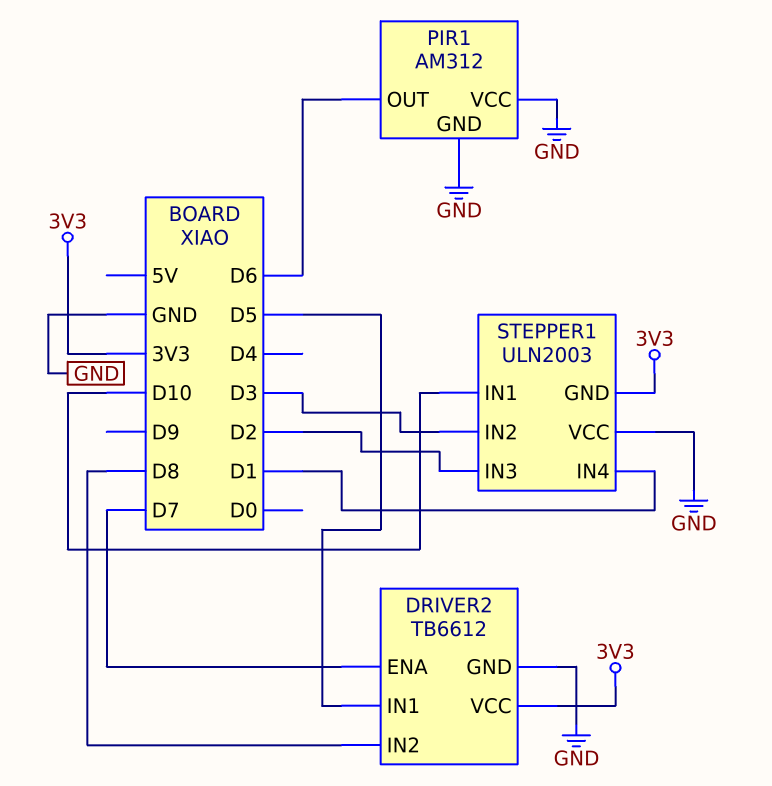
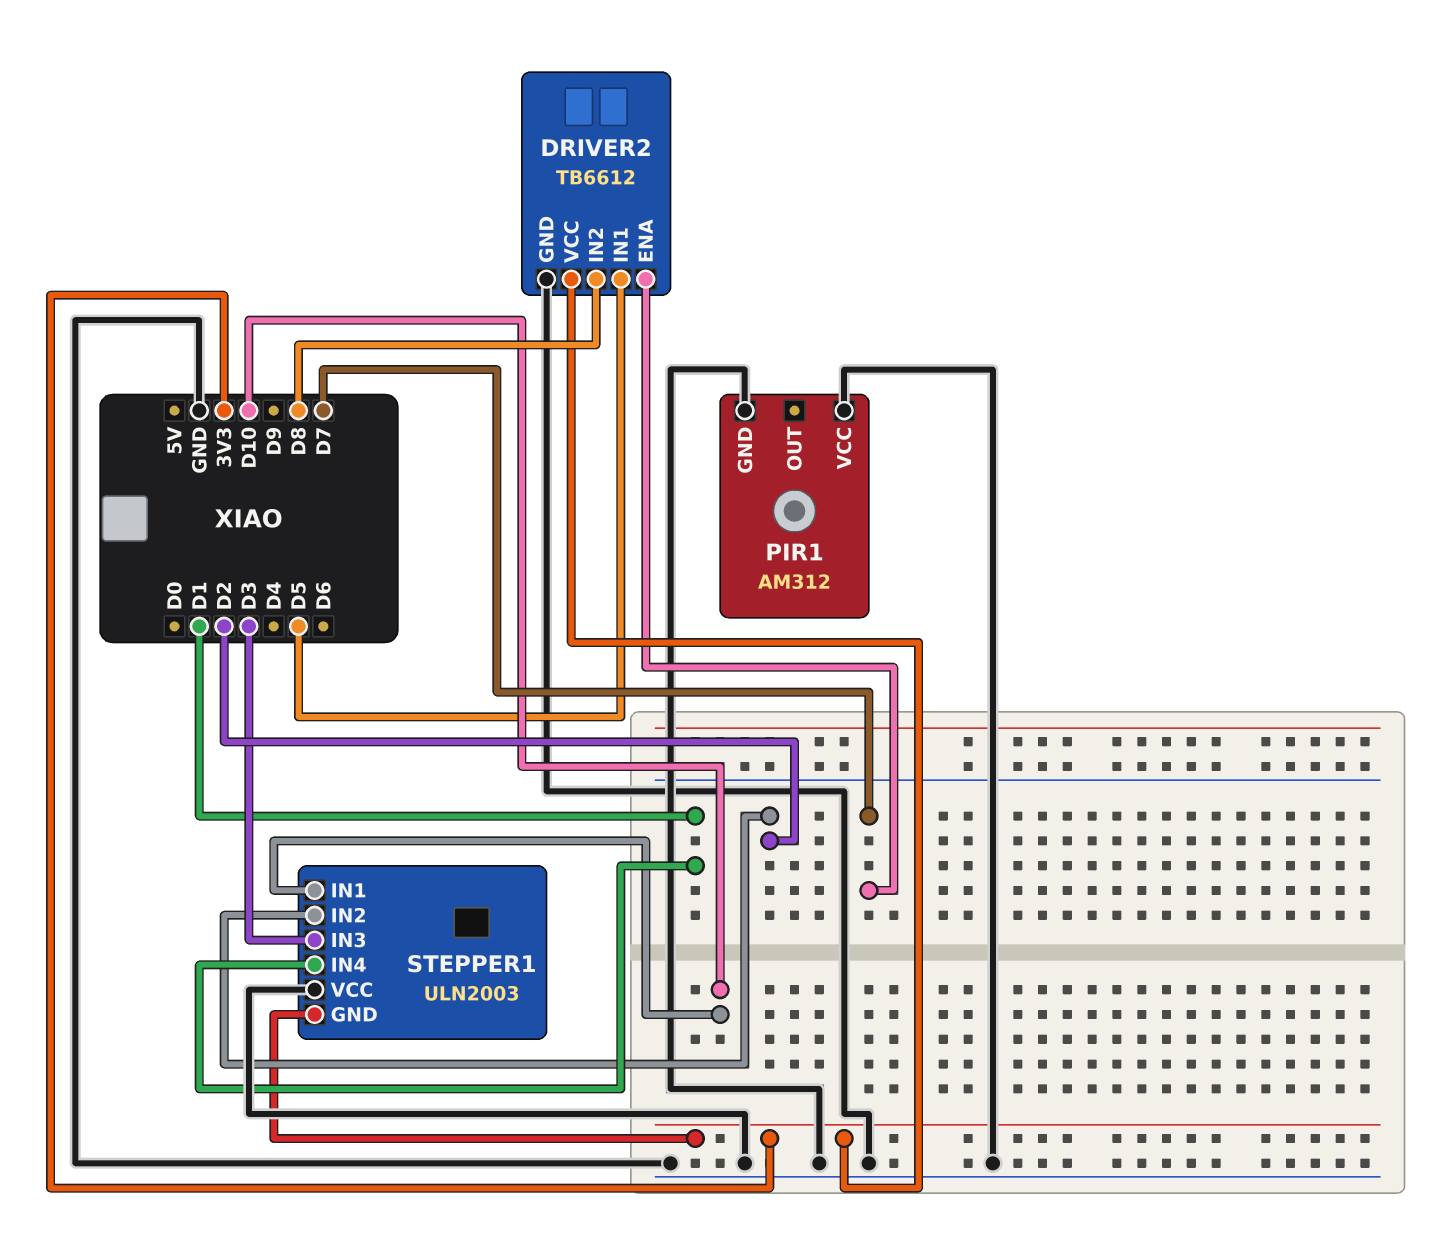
PIR1 pin OUT: D6 -> none
STEPPER1 pin IN2: D3 -> D2
STEPPER1 pin IN3: D2 -> D3

